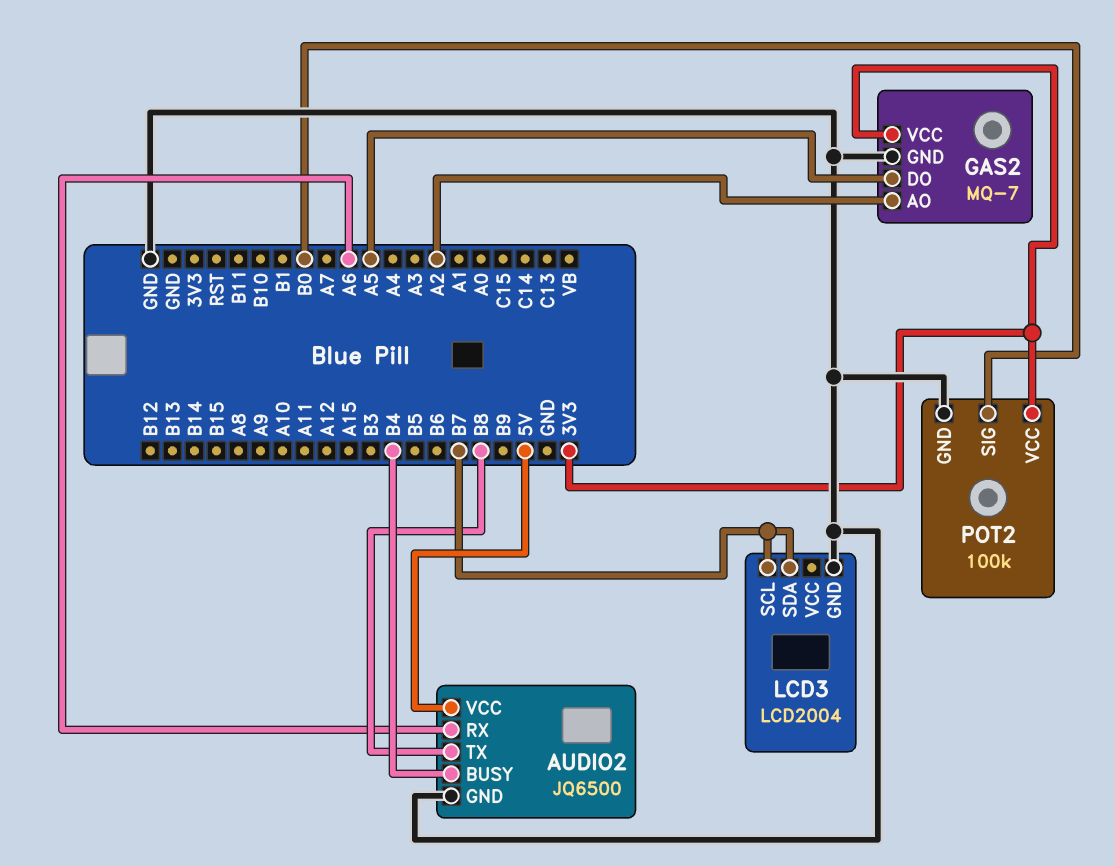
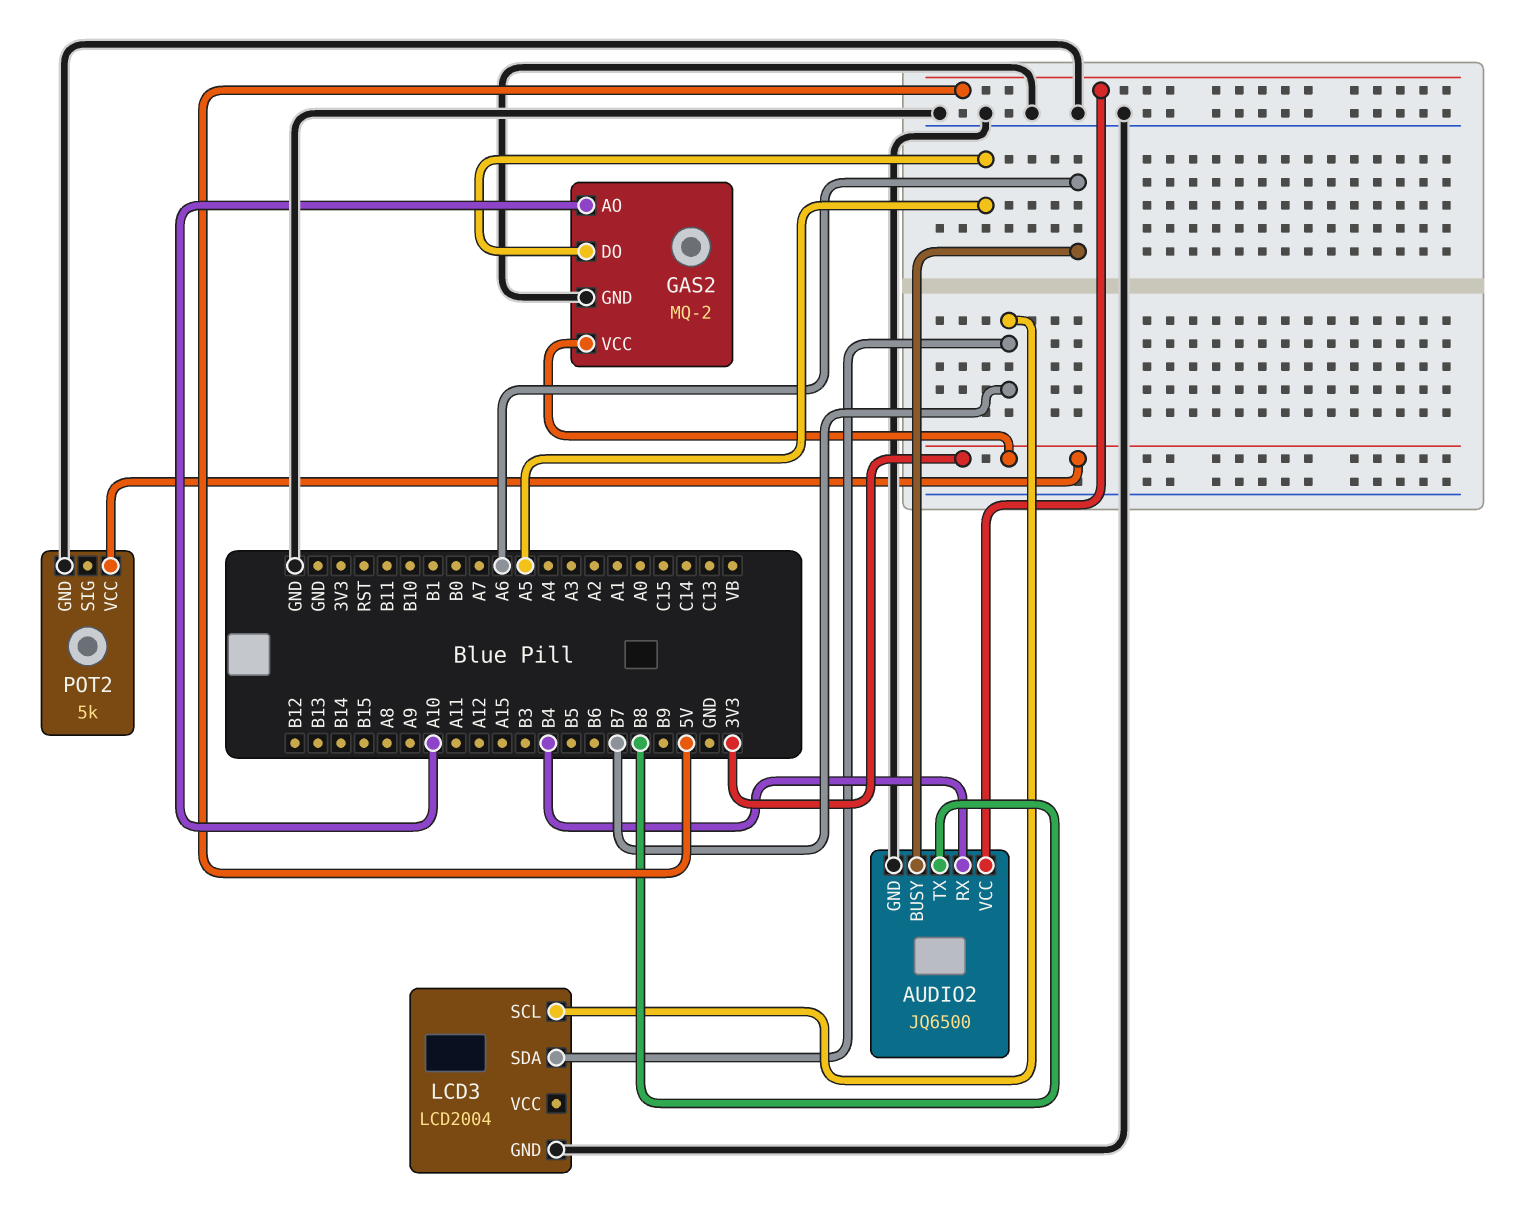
AUDIO2 pin BUSY: B4 -> A6
AUDIO2 pin RX: A6 -> B4
GAS2: MQ-7 -> MQ-2
GAS2 pin AO: A2 -> A10
POT2: 100k -> 5k
POT2 pin SIG: B0 -> none

